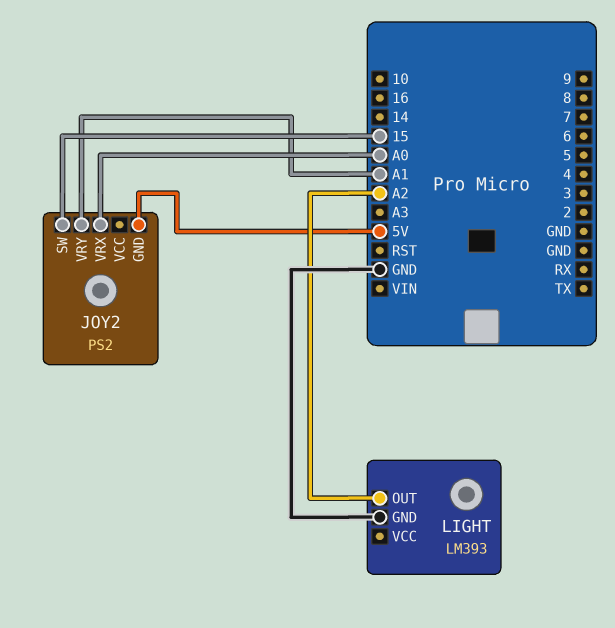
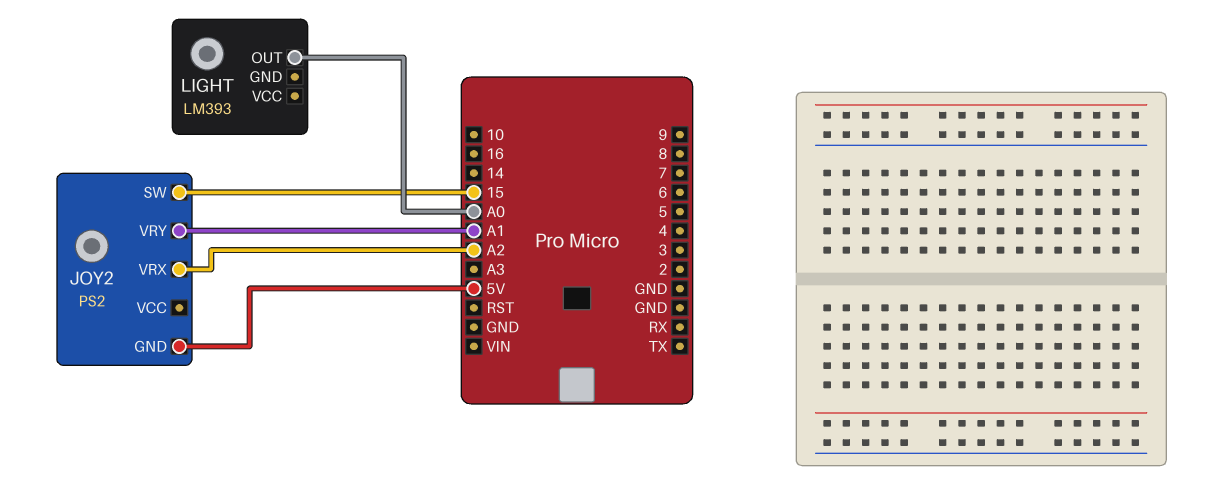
JOY2 pin VRX: A0 -> A2
LIGHT pin GND: GND -> none
LIGHT pin OUT: A2 -> A0

